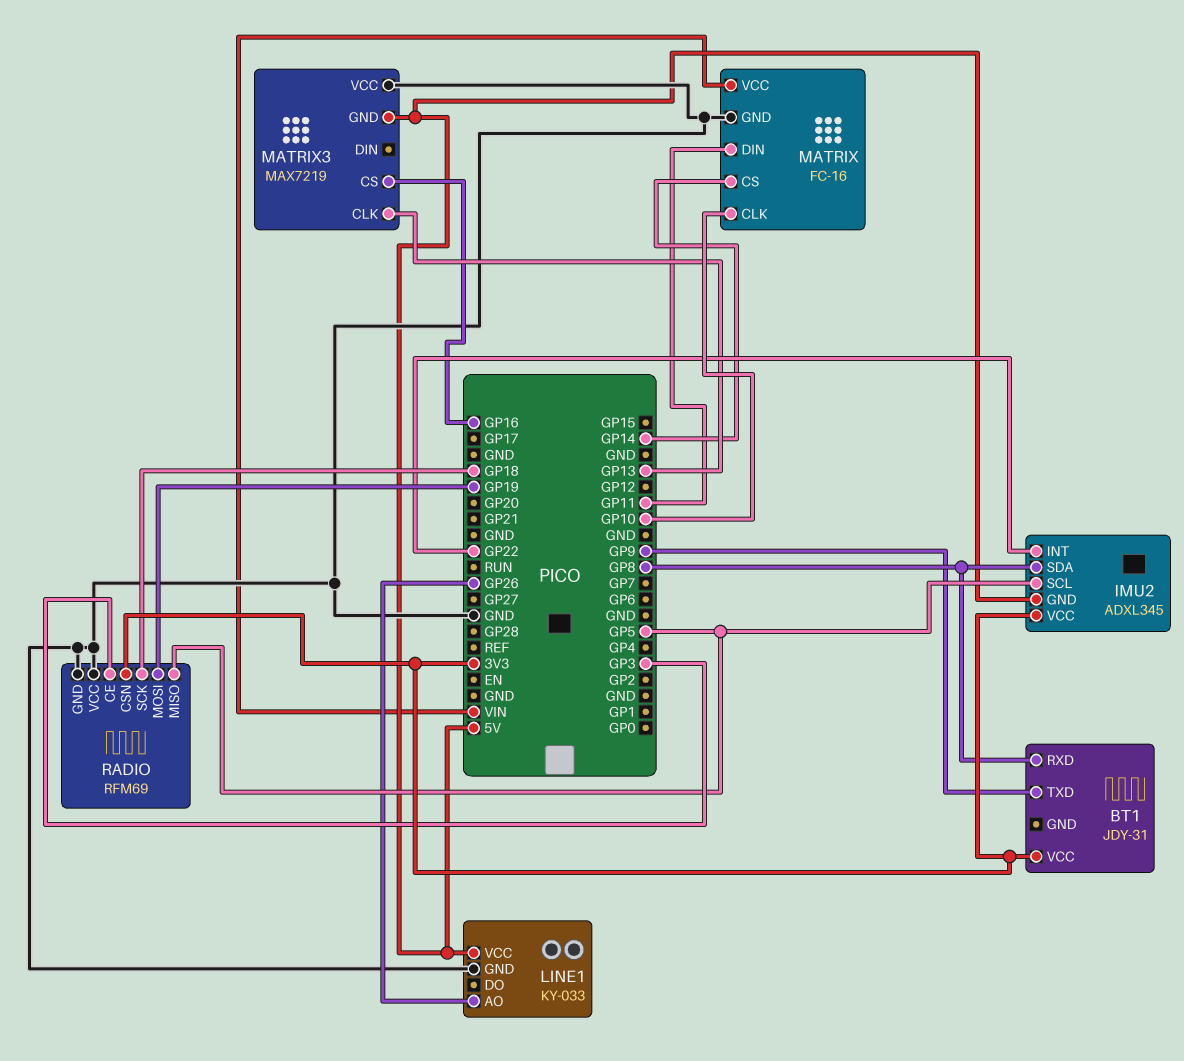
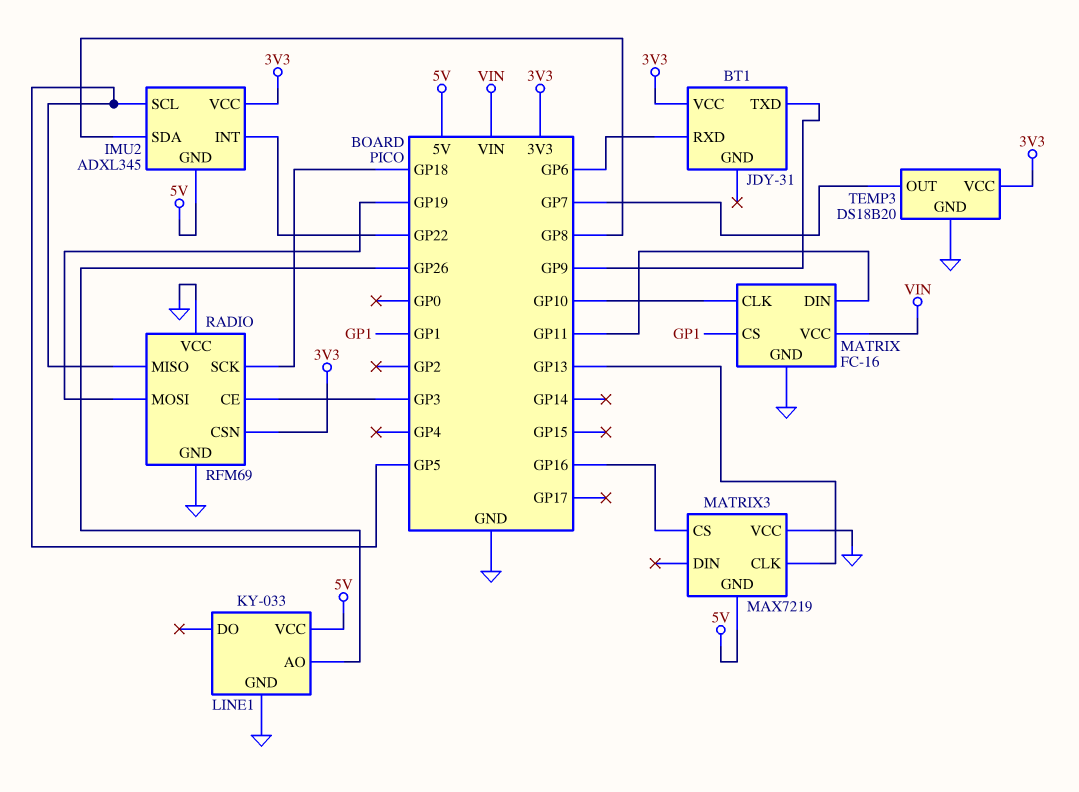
BT1 pin RXD: GP8 -> GP6
MATRIX pin CS: GP14 -> GP1
TEMP3: none -> DS18B20
TEMP3 pin GND: none -> GND
TEMP3 pin OUT: none -> GP7
TEMP3 pin VCC: none -> 3V3

